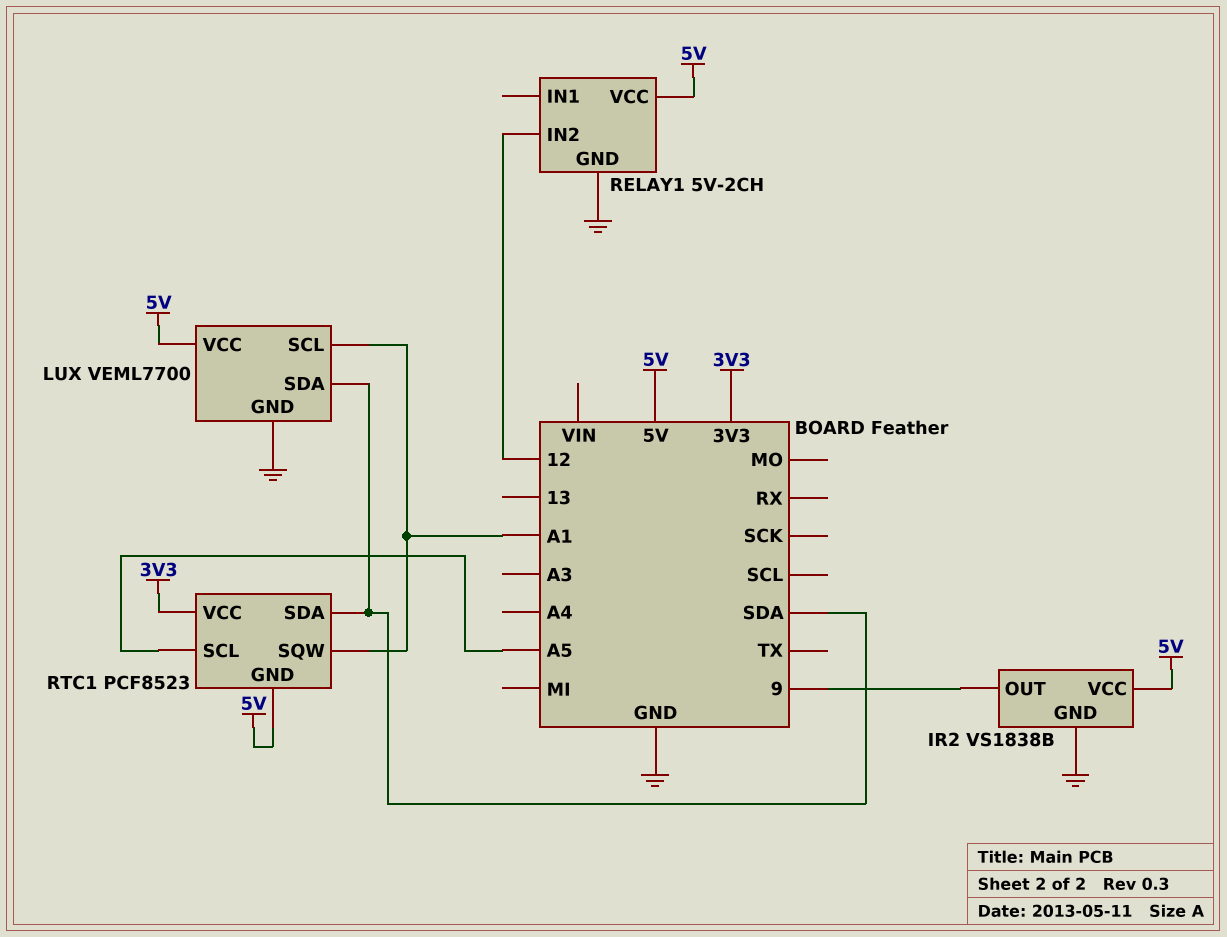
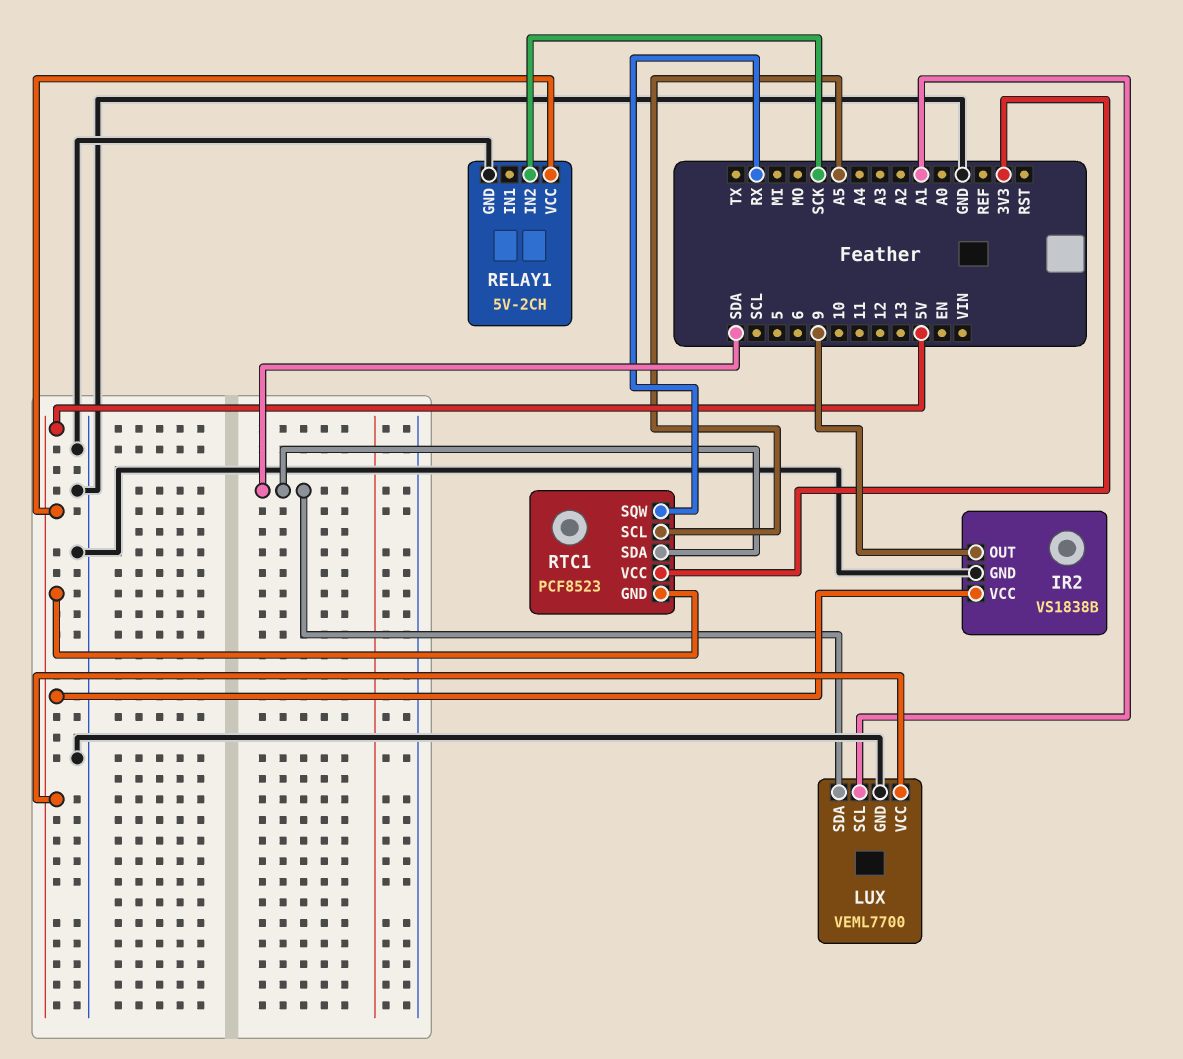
RELAY1 pin IN2: 12 -> SCK
RTC1 pin SQW: A1 -> RX

